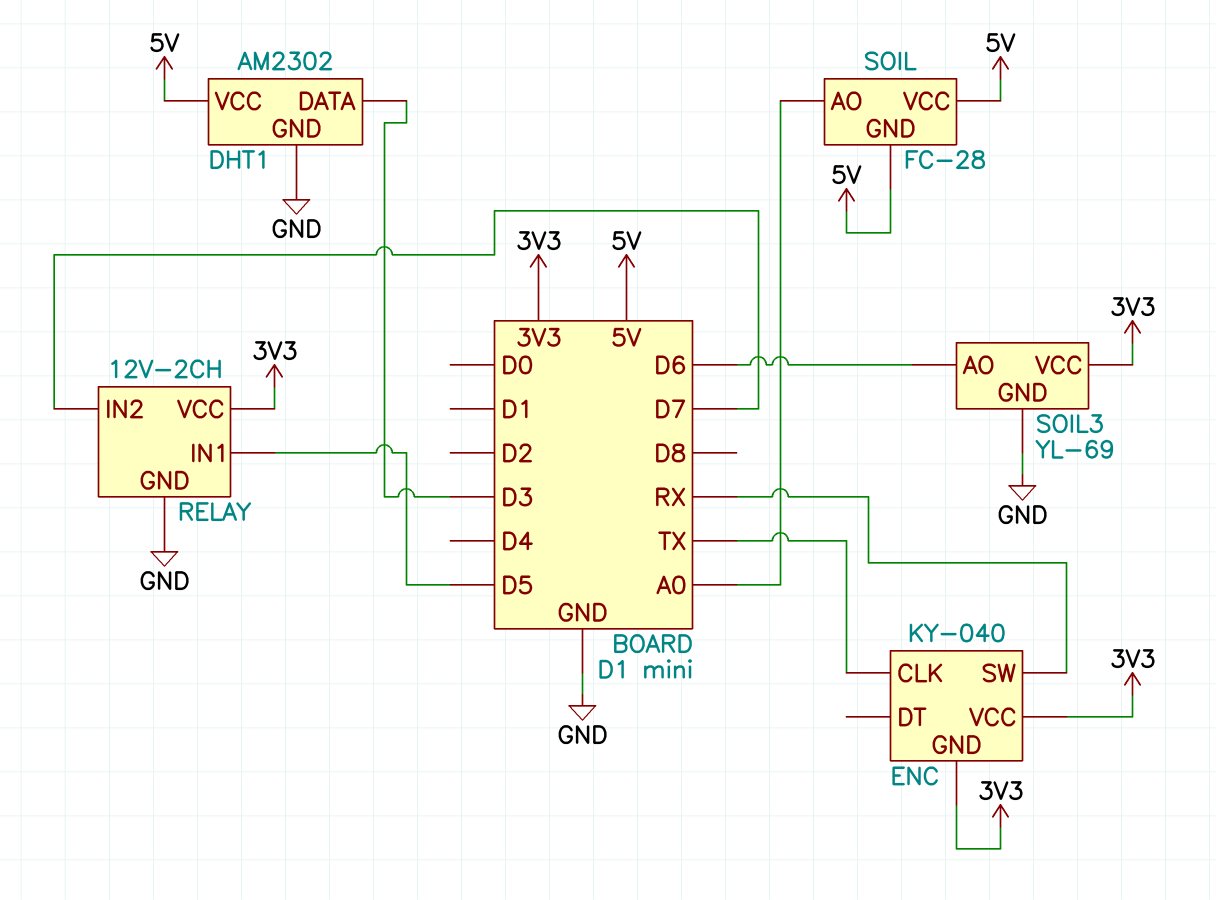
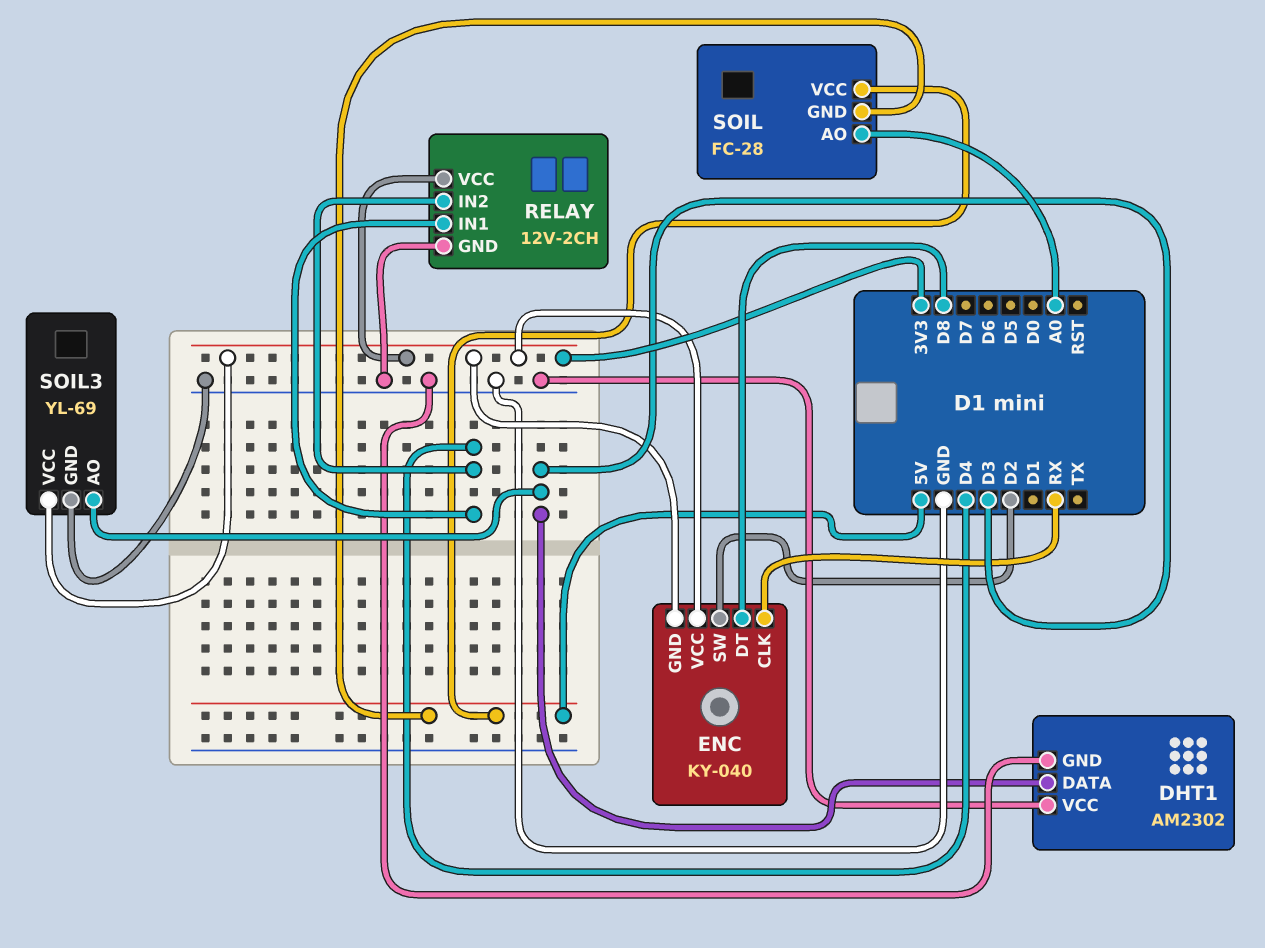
DHT1 pin VCC: 5V -> GND
ENC pin CLK: TX -> RX
ENC pin DT: none -> D8
ENC pin SW: RX -> D2
RELAY pin IN1: D5 -> D4
RELAY pin IN2: D7 -> D4
SOIL3 pin AO: D6 -> D3

